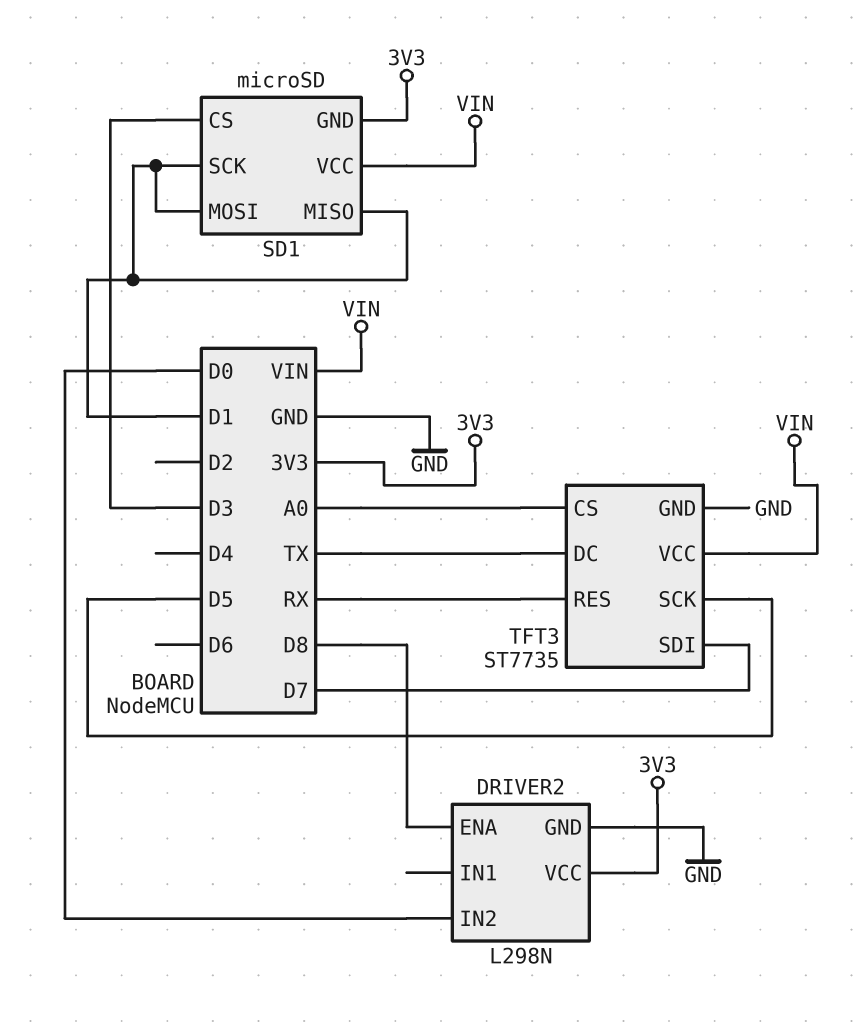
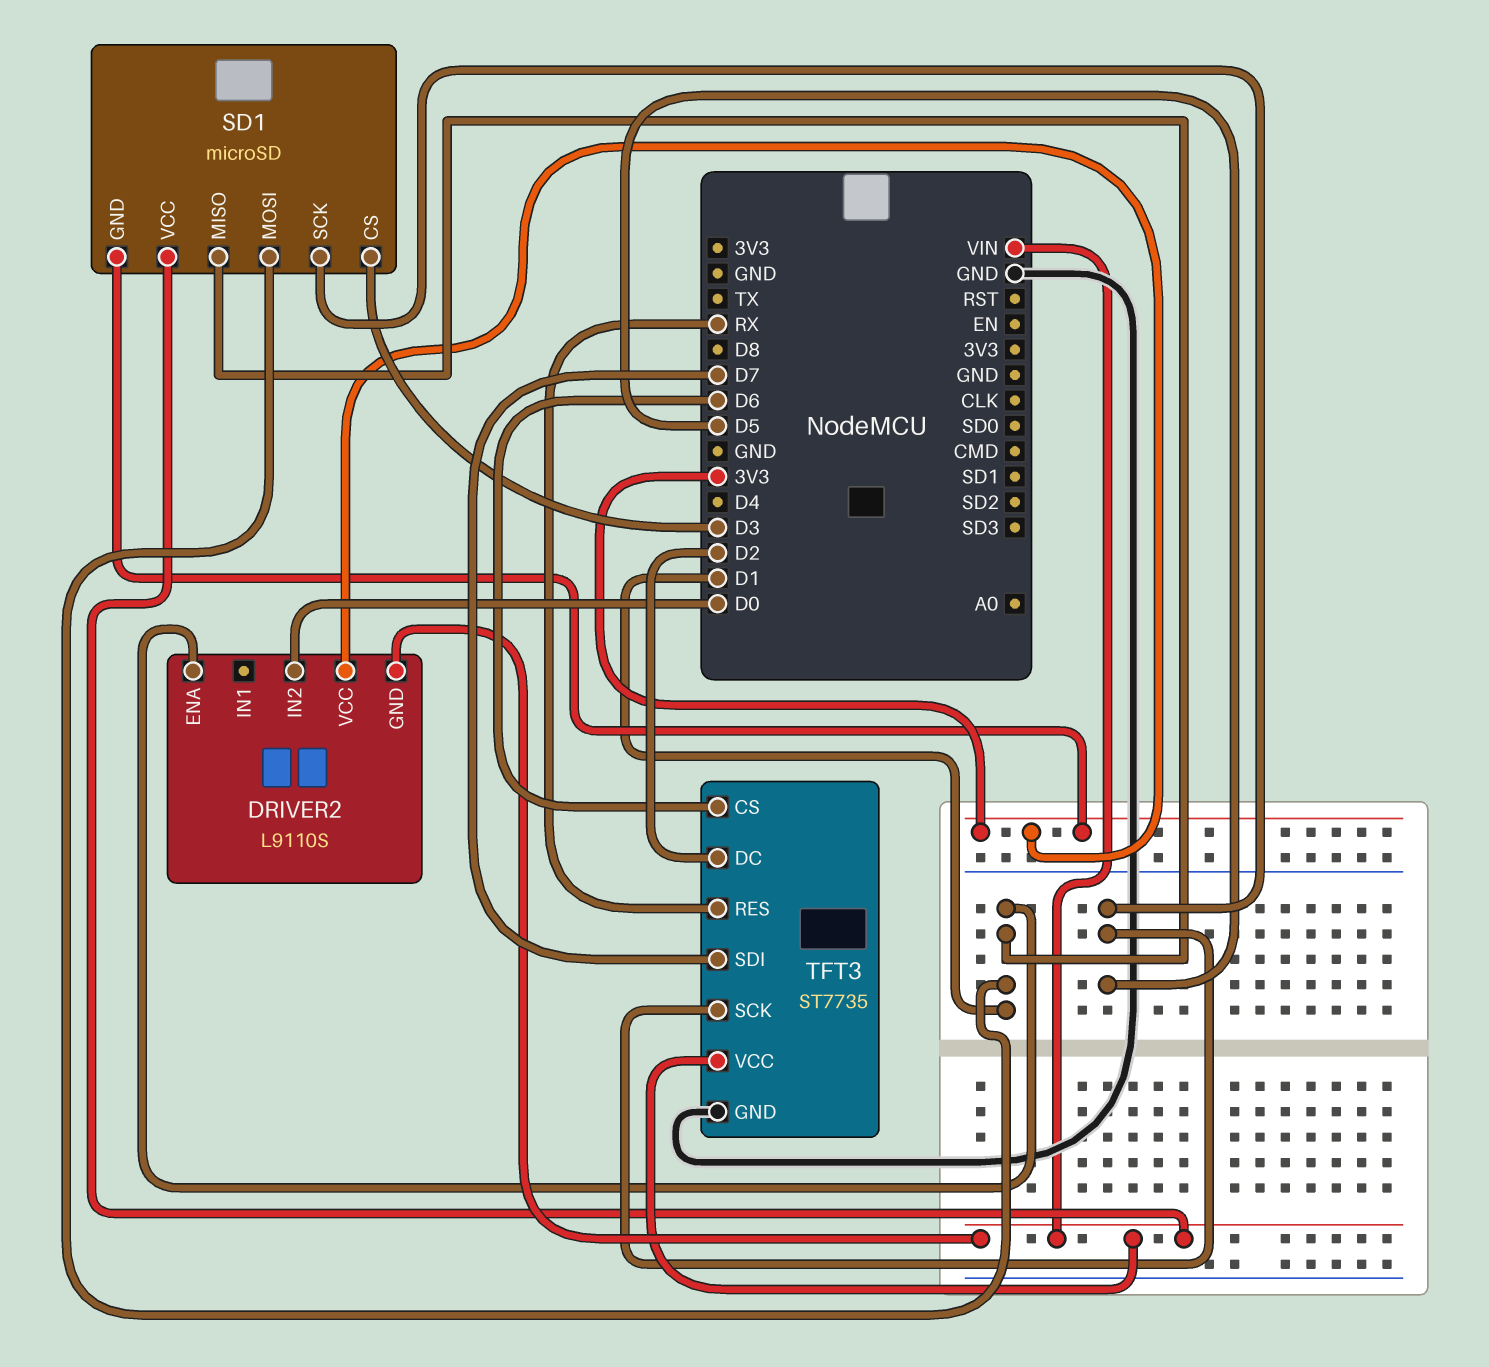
DRIVER2: L298N -> L9110S
DRIVER2 pin ENA: D8 -> D1
DRIVER2 pin GND: GND -> VIN
SD1 pin SCK: D1 -> D5
TFT3 pin CS: A0 -> D6
TFT3 pin DC: TX -> D2

